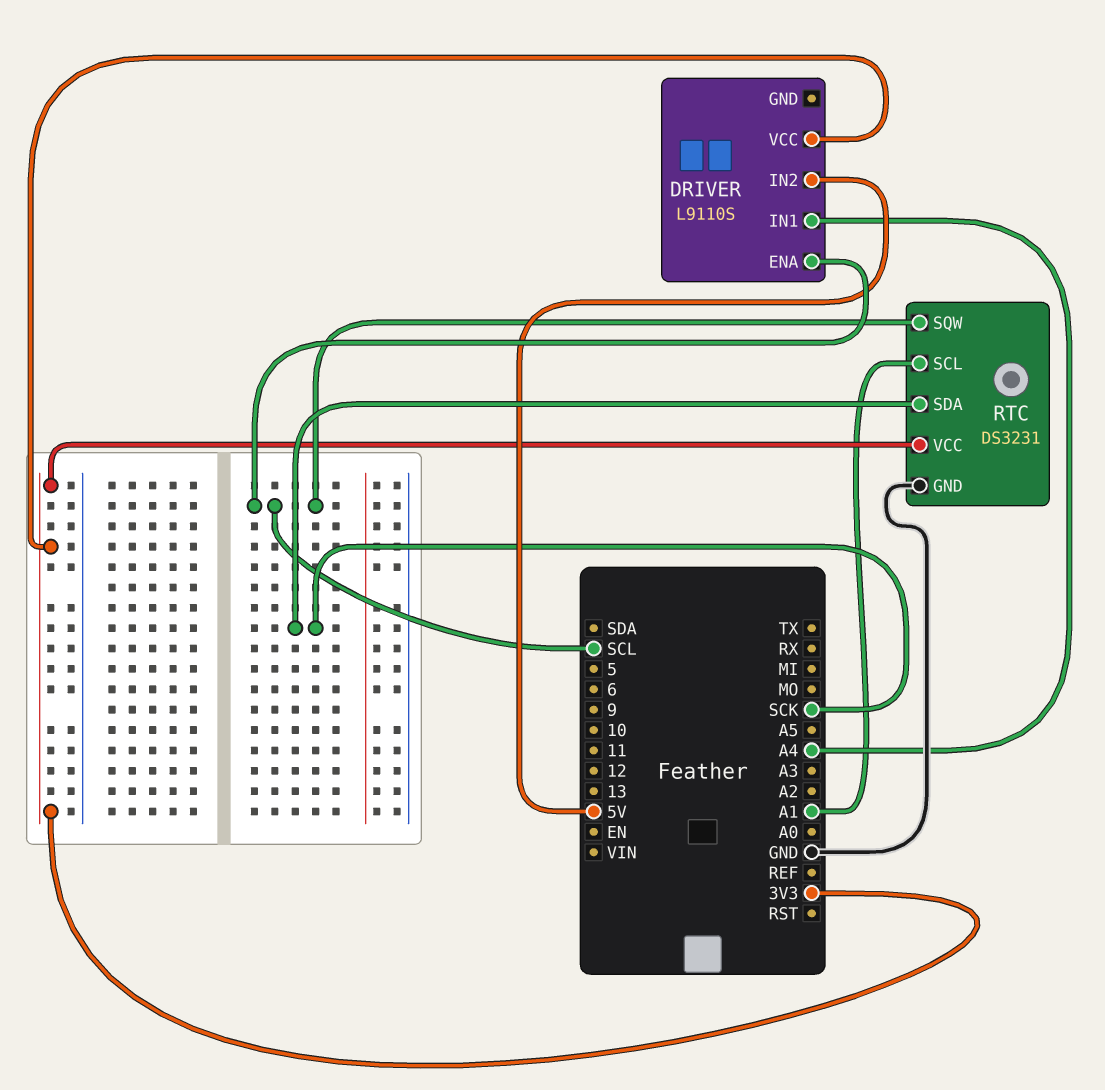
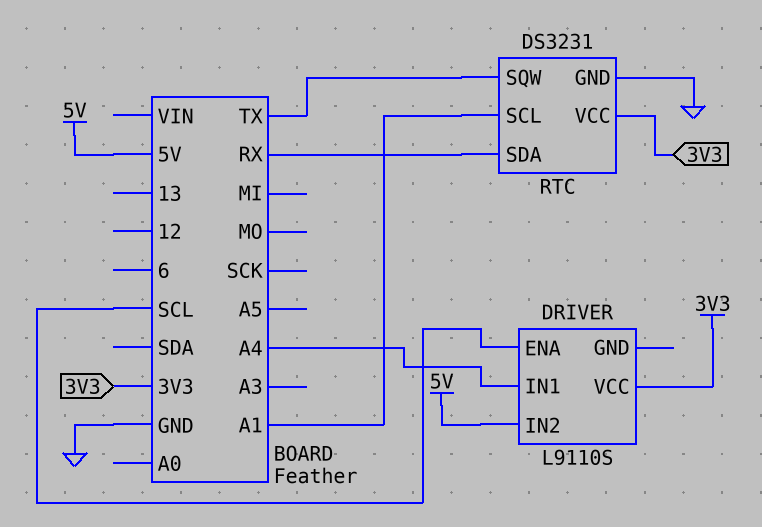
RTC pin SDA: SCK -> RX
RTC pin SQW: SCL -> TX

